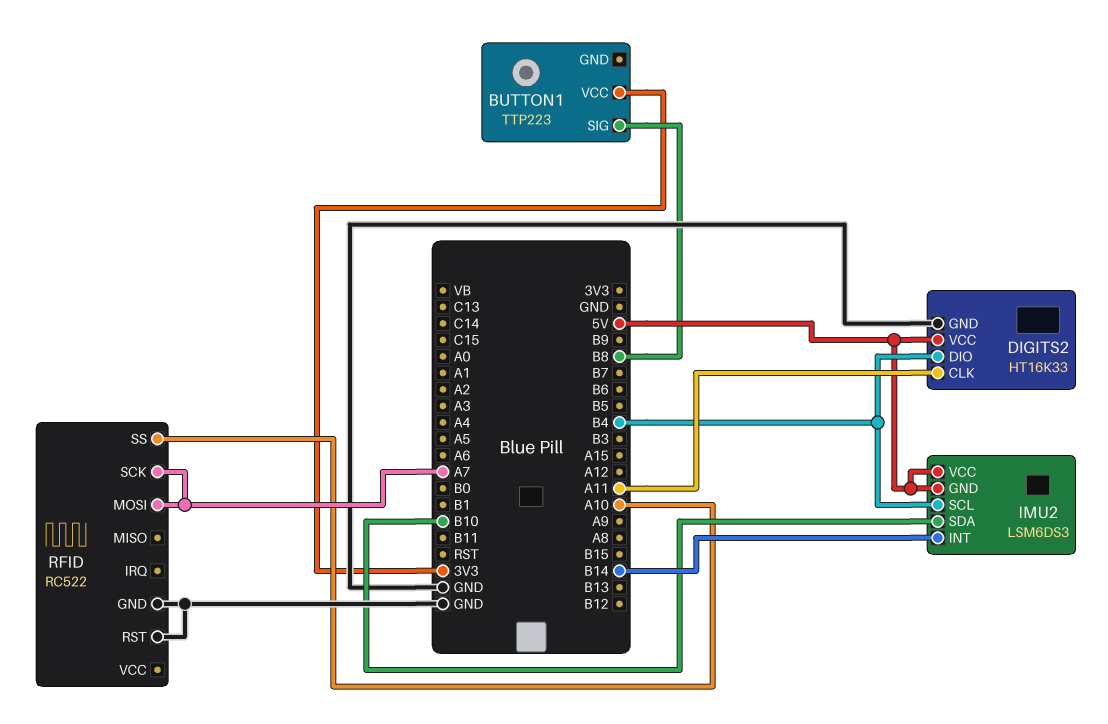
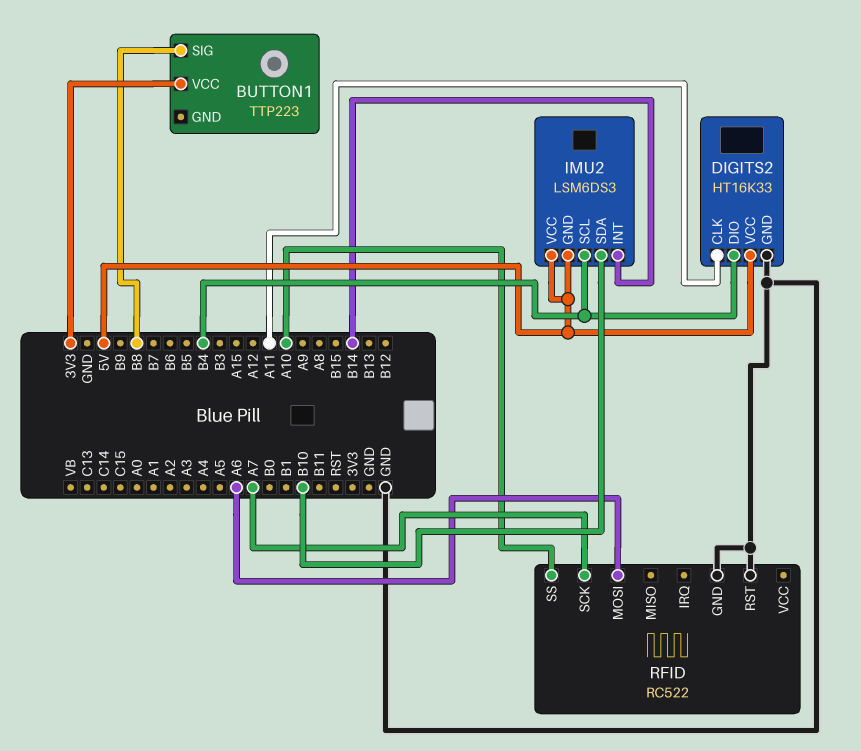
RFID pin MOSI: A7 -> A6

